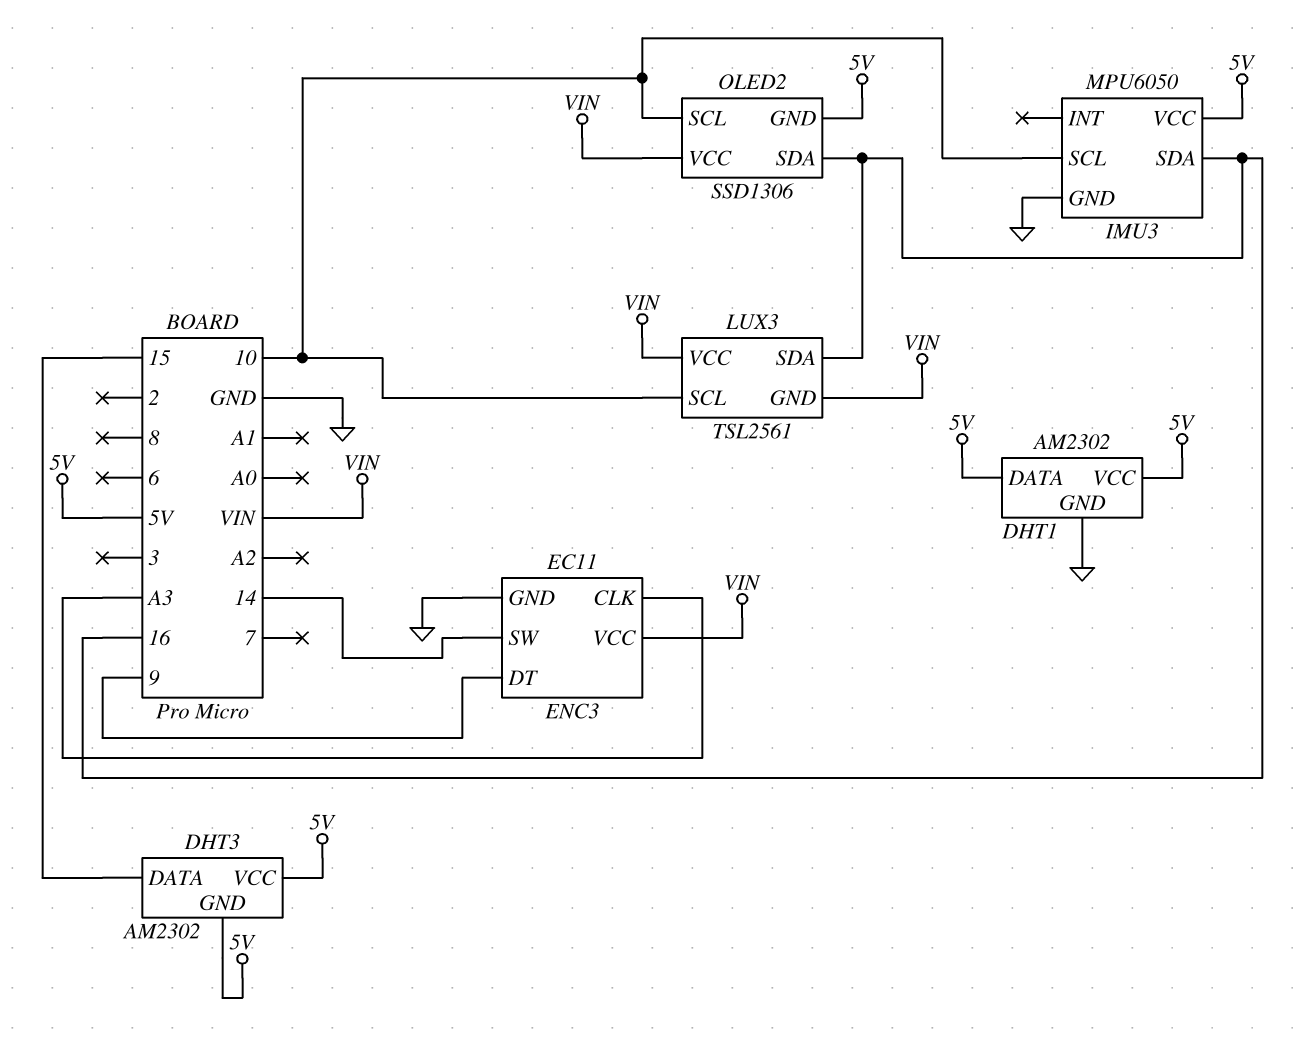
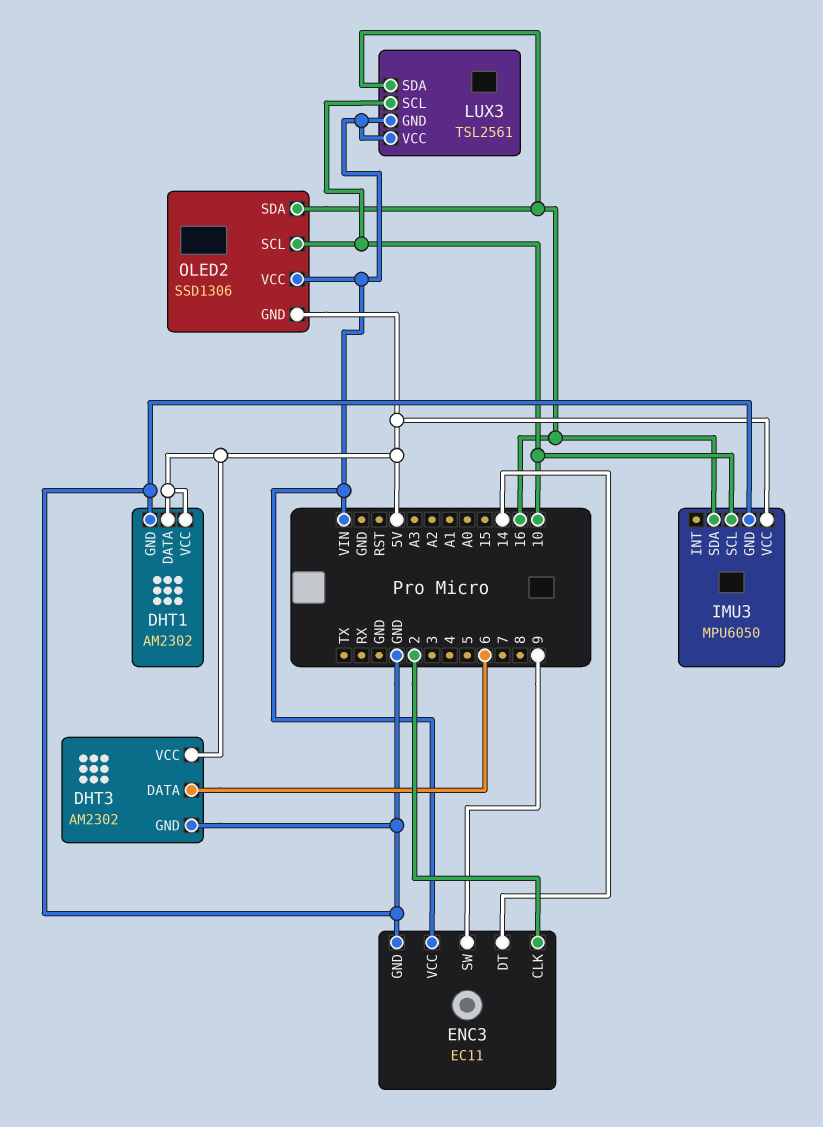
DHT3 pin DATA: 15 -> 6
DHT3 pin GND: 5V -> GND
ENC3 pin CLK: A3 -> 2
ENC3 pin DT: 9 -> 14
ENC3 pin SW: 14 -> 9

